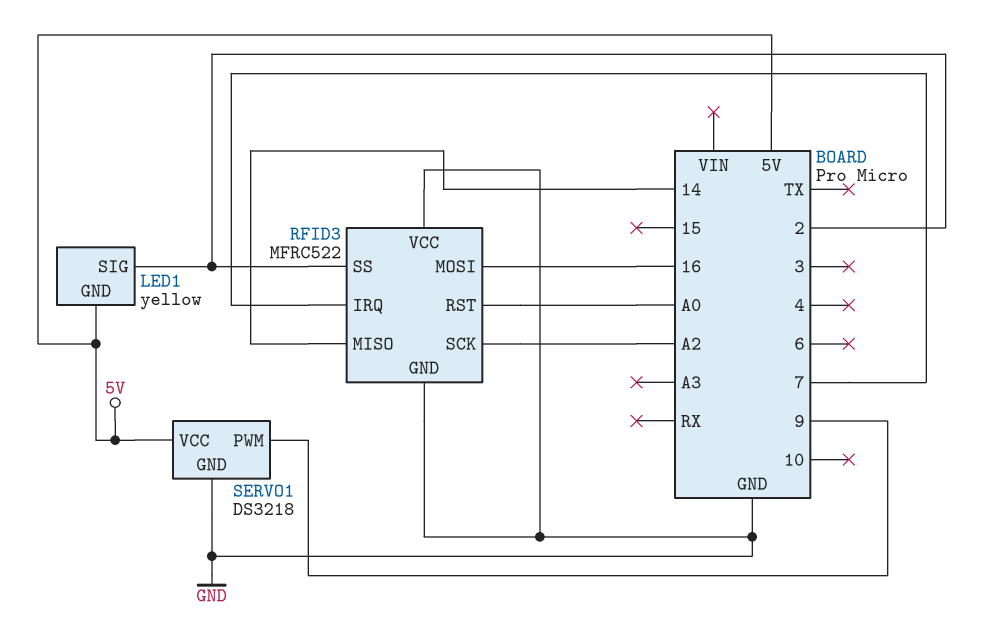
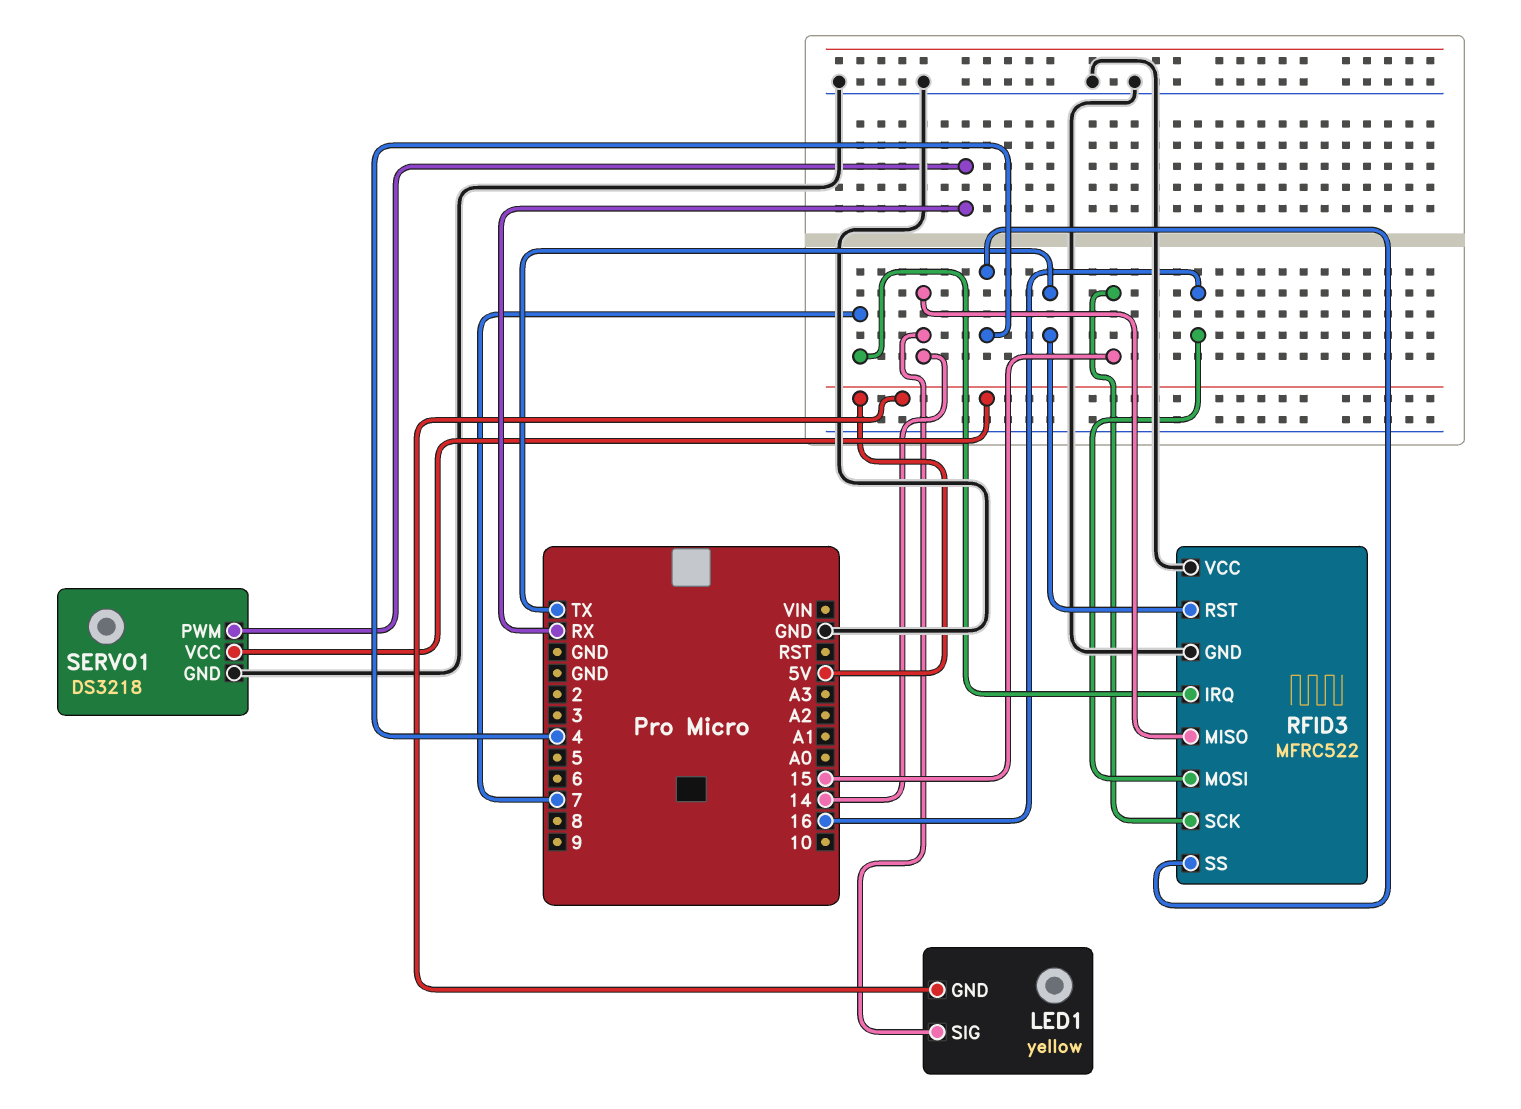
LED1 pin SIG: 2 -> 14
RFID3 pin RST: A0 -> TX
RFID3 pin SCK: A2 -> 15
RFID3 pin SS: 2 -> 4
SERVO1 pin PWM: 9 -> RX

